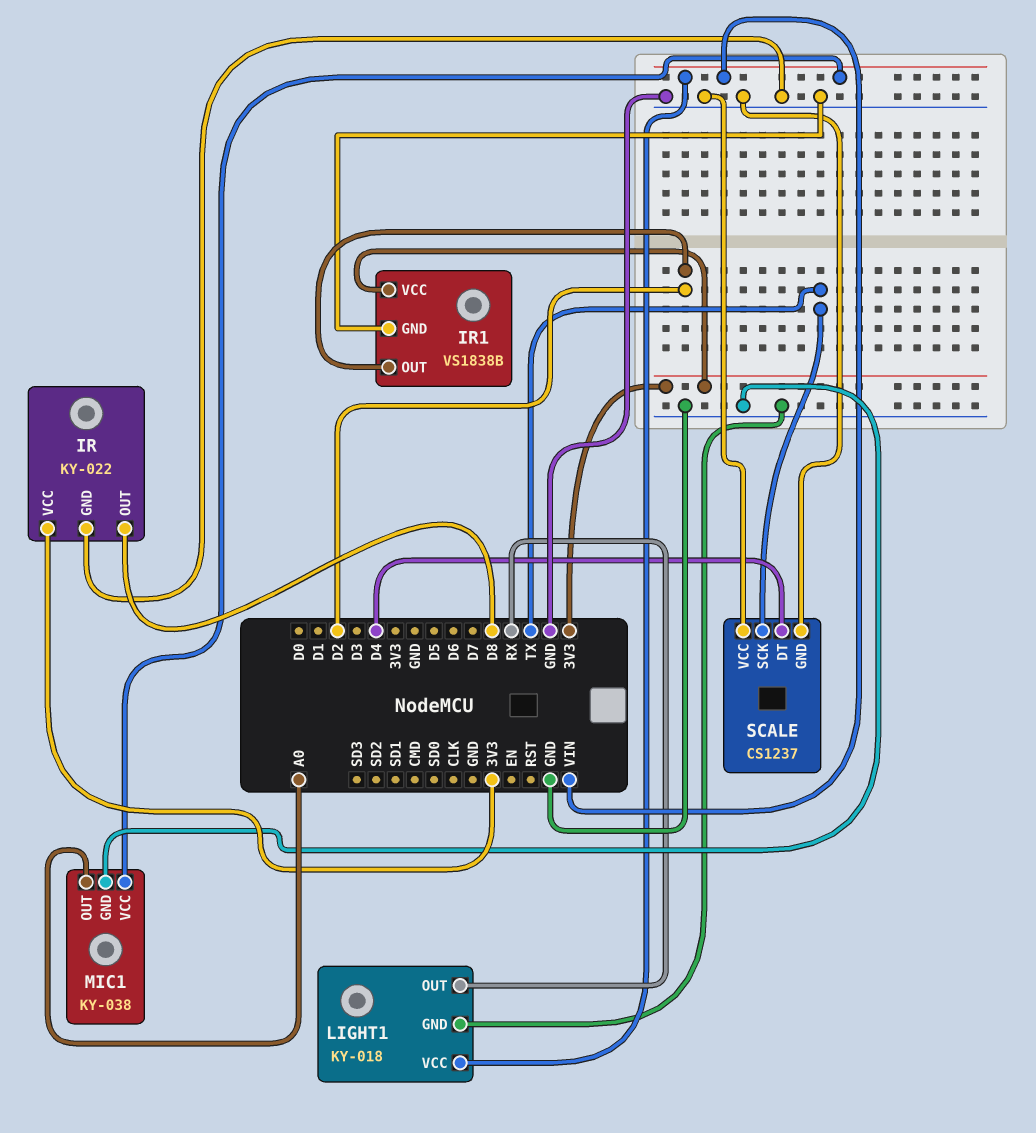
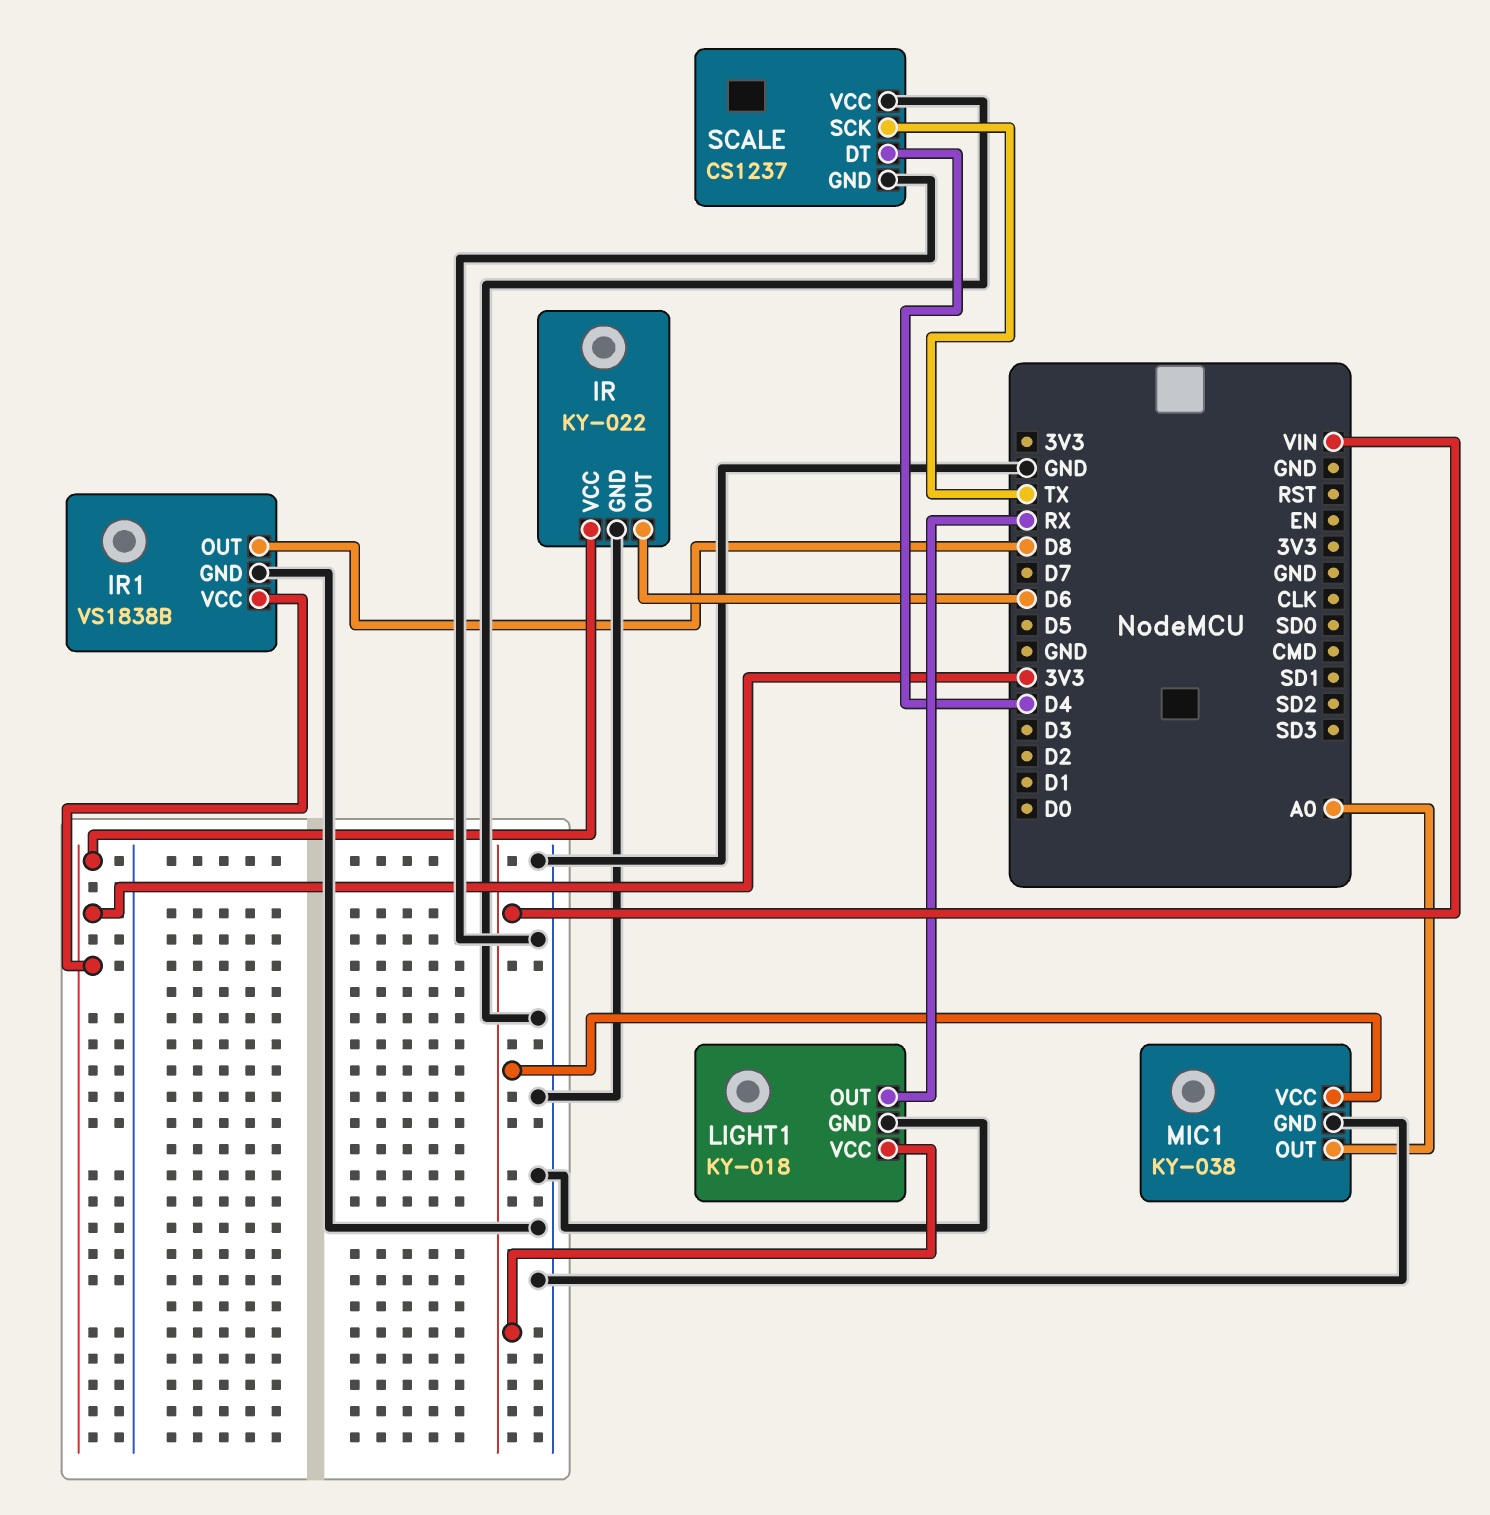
IR pin OUT: D8 -> D6
IR1 pin OUT: D2 -> D8

